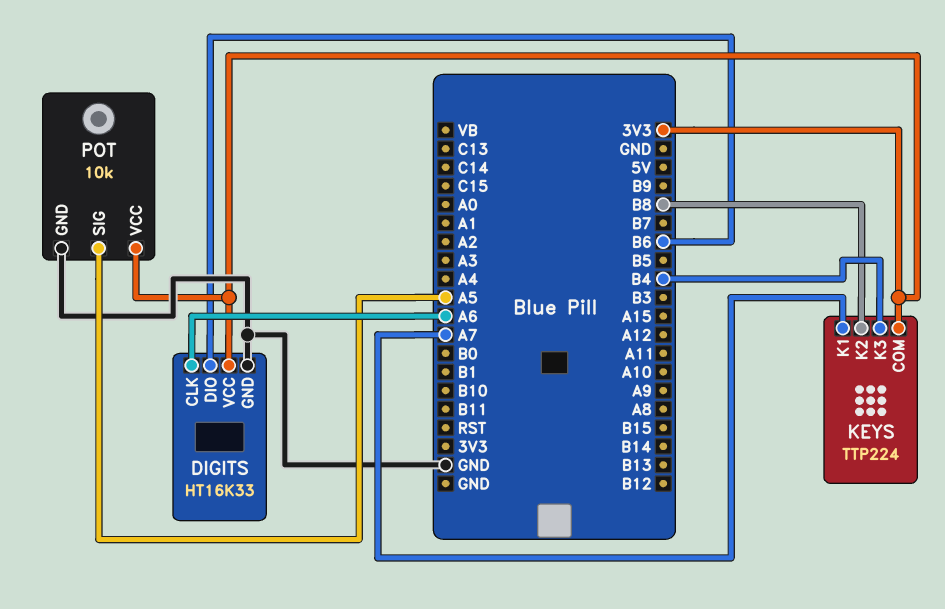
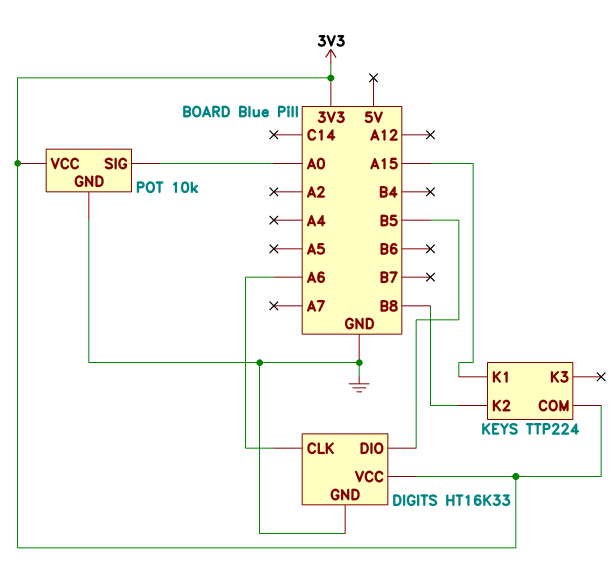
DIGITS pin DIO: B6 -> B5
KEYS pin K1: A7 -> A15
KEYS pin K3: B4 -> none
POT pin SIG: A5 -> A0

